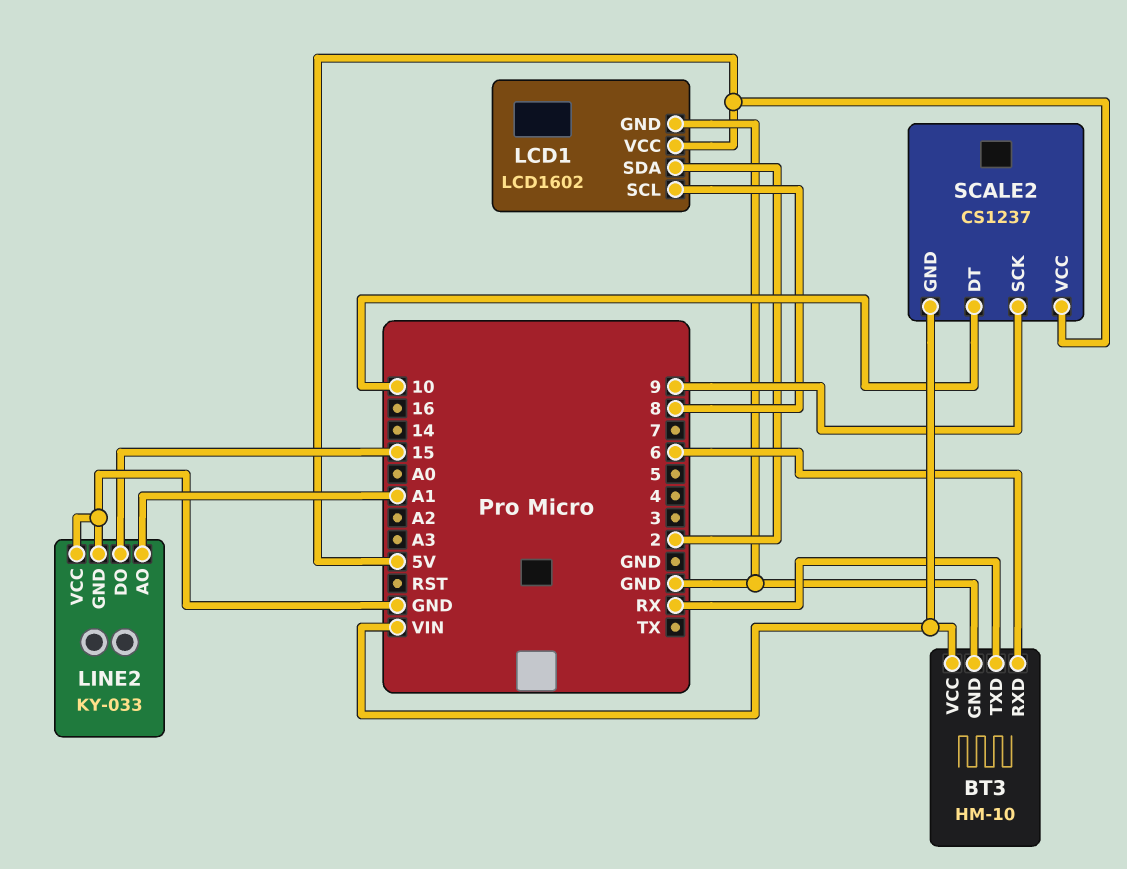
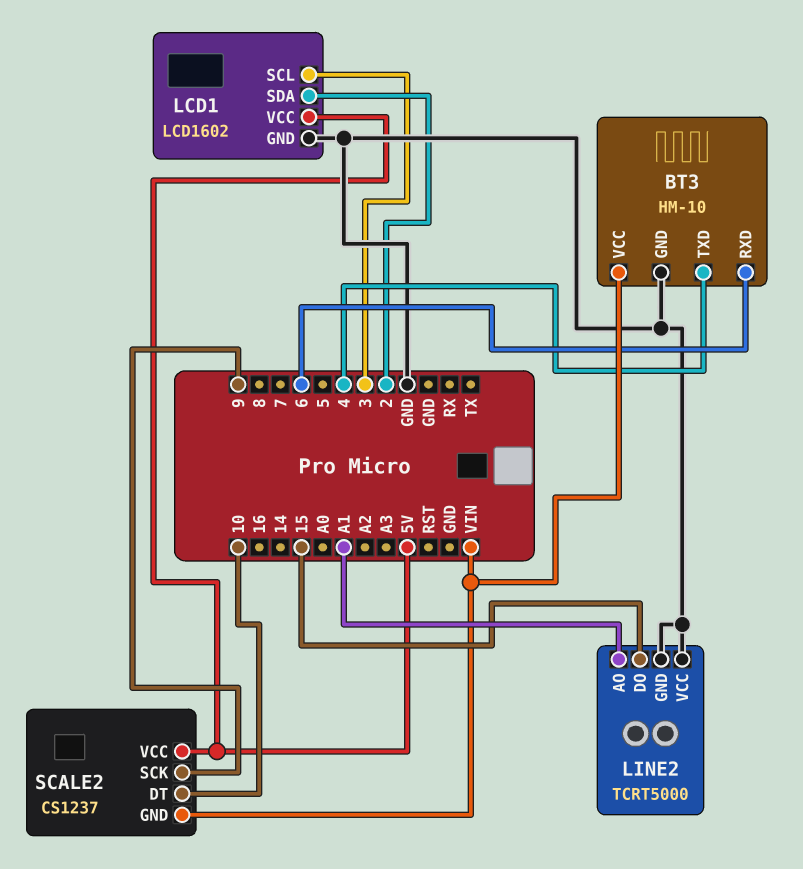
BT3 pin TXD: RX -> 4
LCD1 pin SCL: 8 -> 3
LINE2: KY-033 -> TCRT5000

